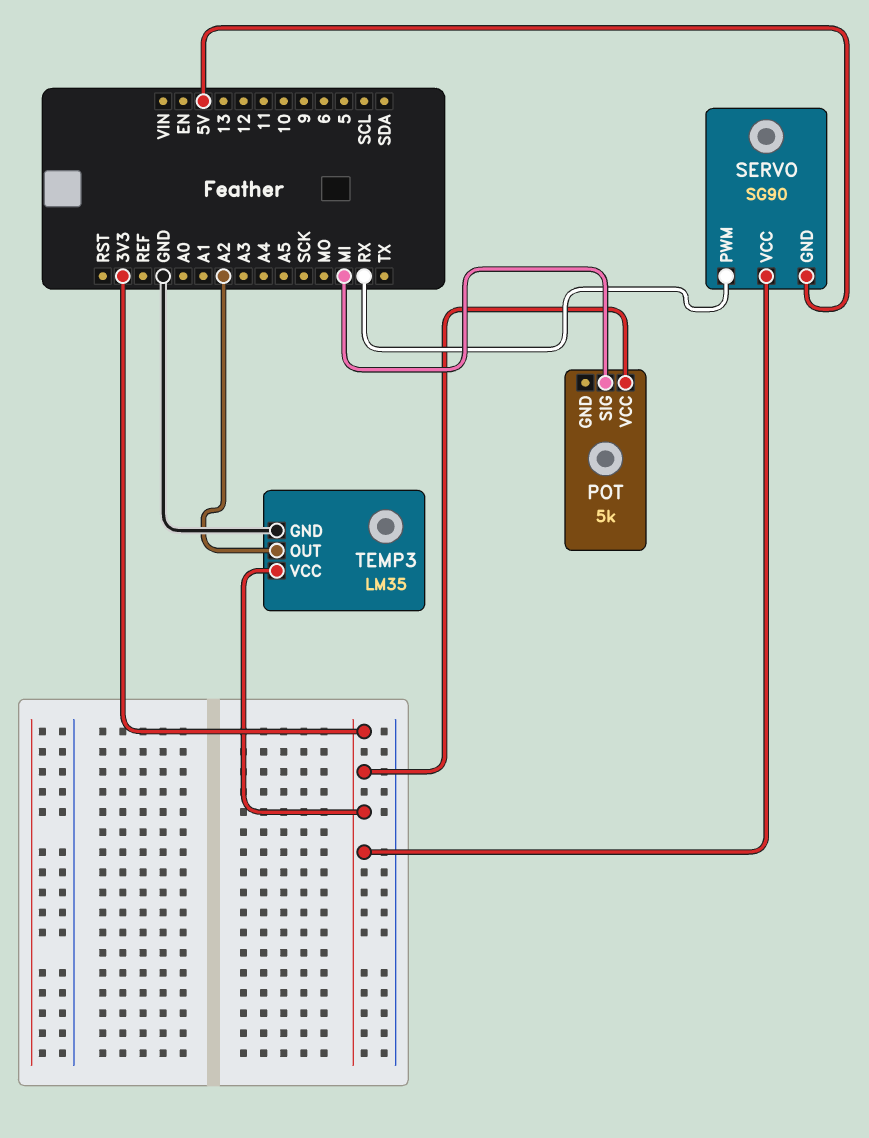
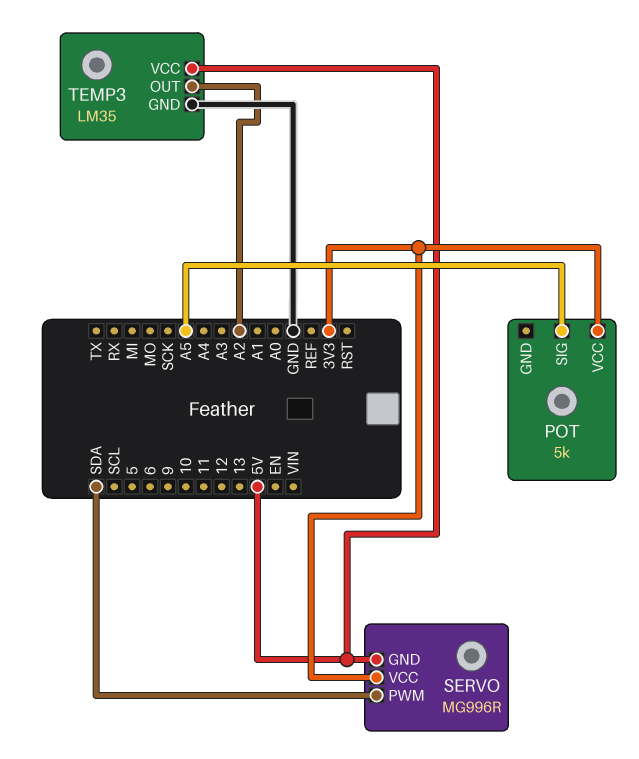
POT pin SIG: MI -> A5
SERVO: SG90 -> MG996R
SERVO pin PWM: RX -> SDA
TEMP3 pin VCC: 3V3 -> 5V

